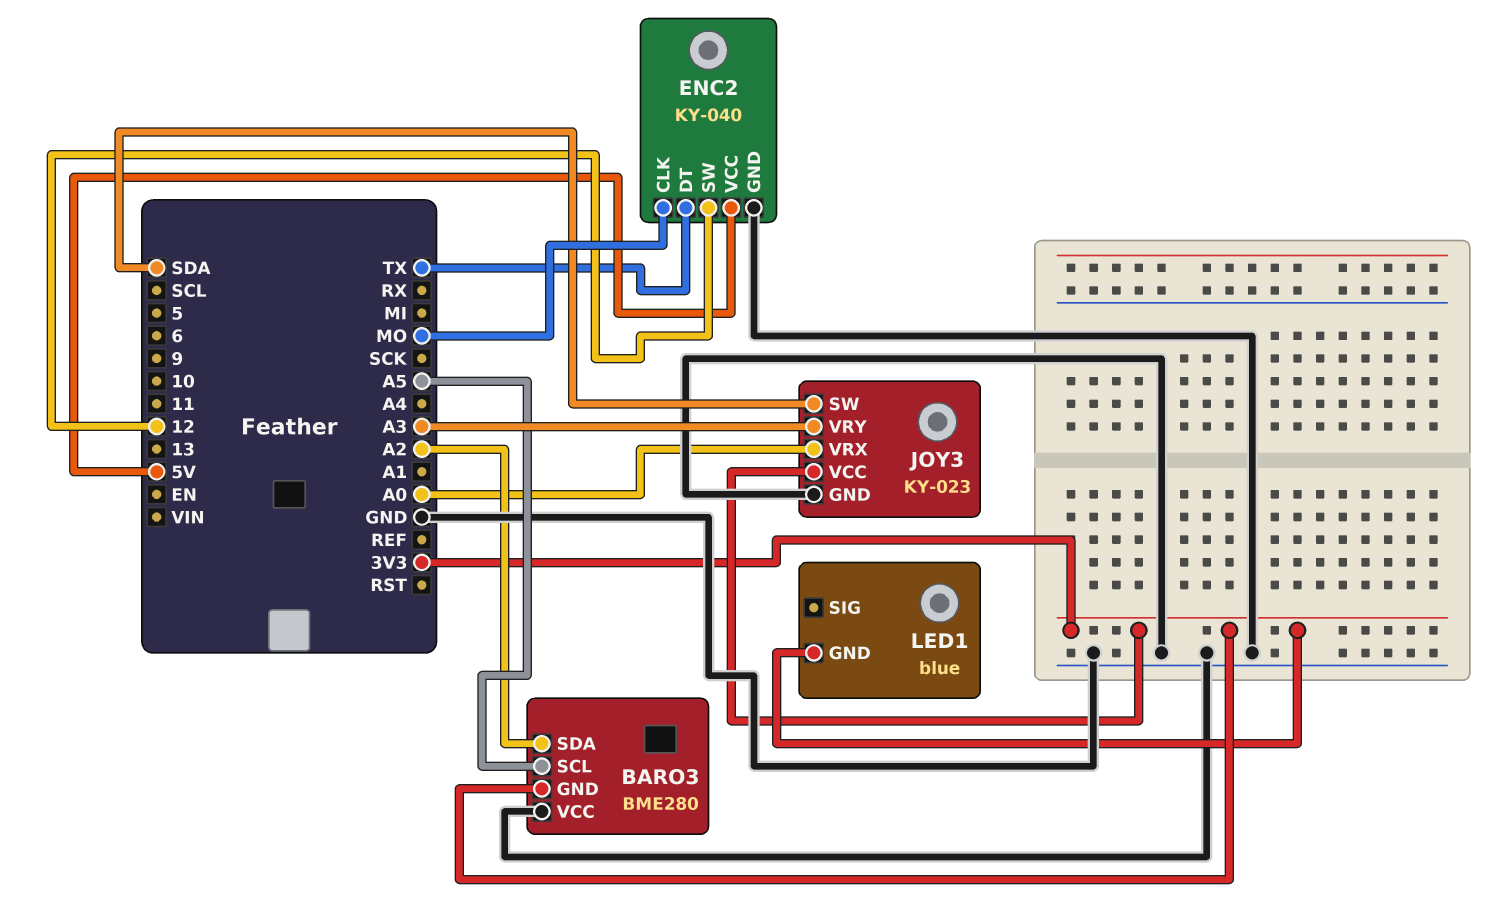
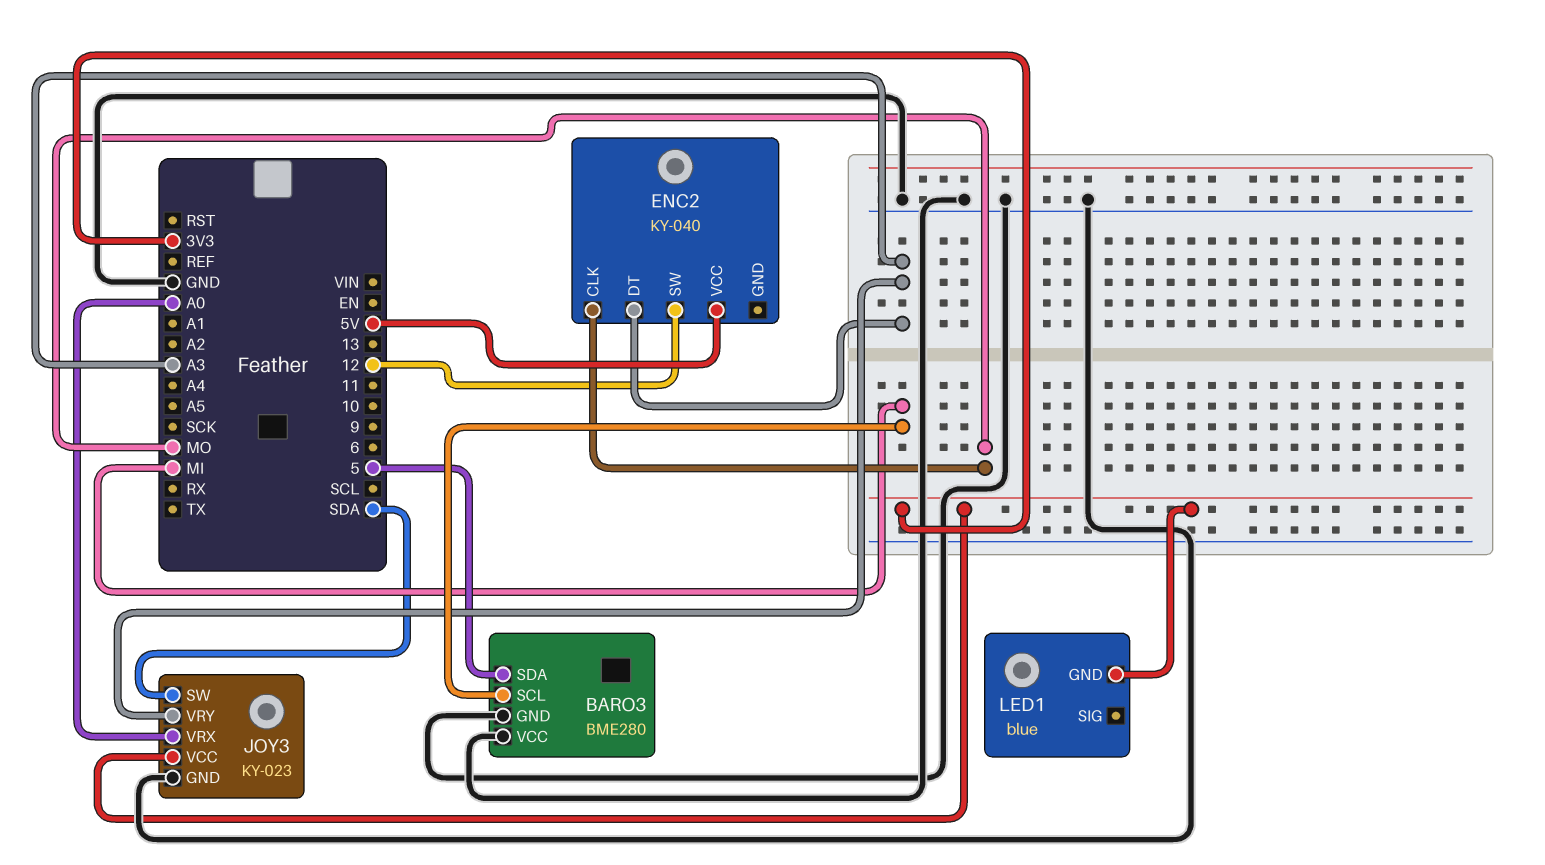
BARO3 pin GND: 3V3 -> GND
BARO3 pin SCL: A5 -> MI
BARO3 pin SDA: A2 -> 5
ENC2 pin DT: TX -> A3
ENC2 pin GND: GND -> none

